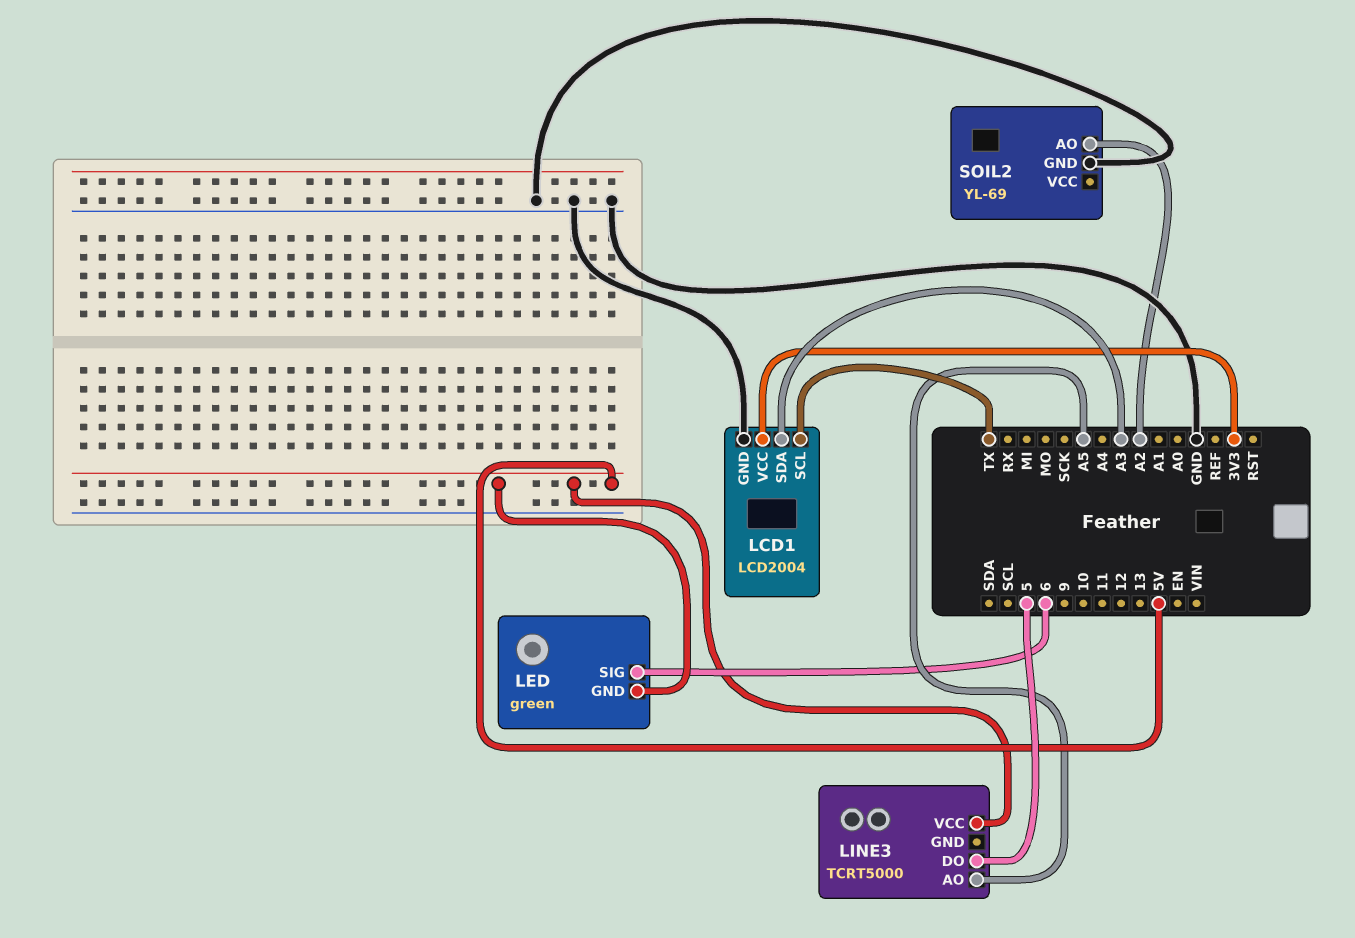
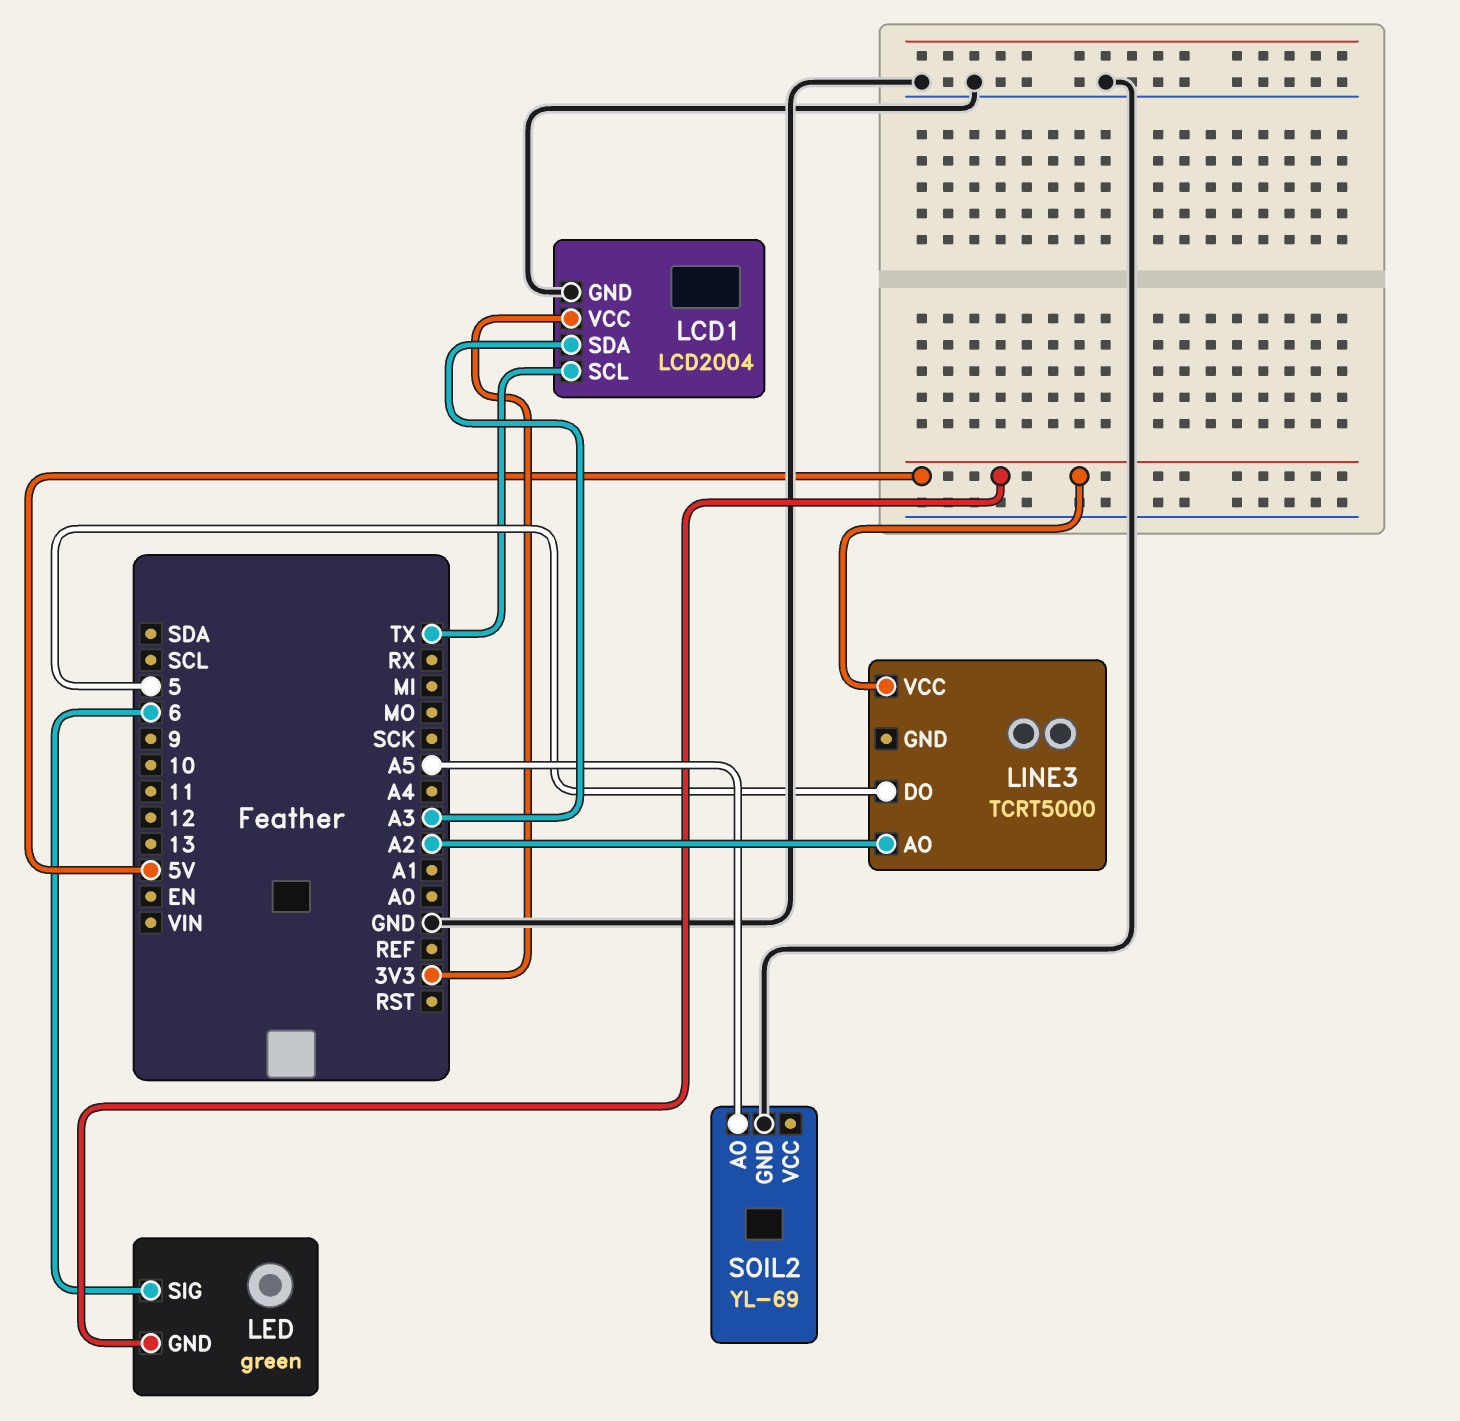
LINE3 pin AO: A5 -> A2
SOIL2 pin AO: A2 -> A5

